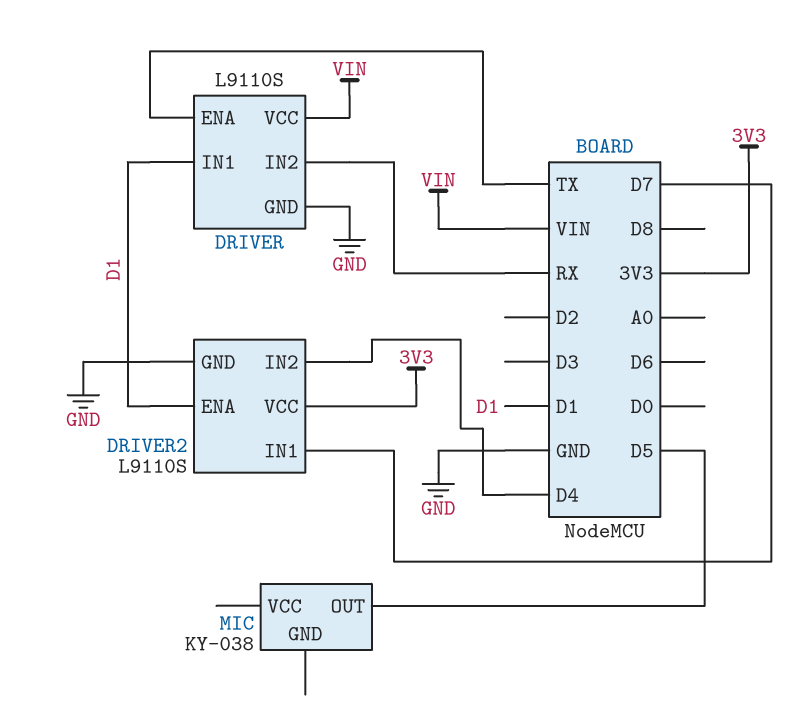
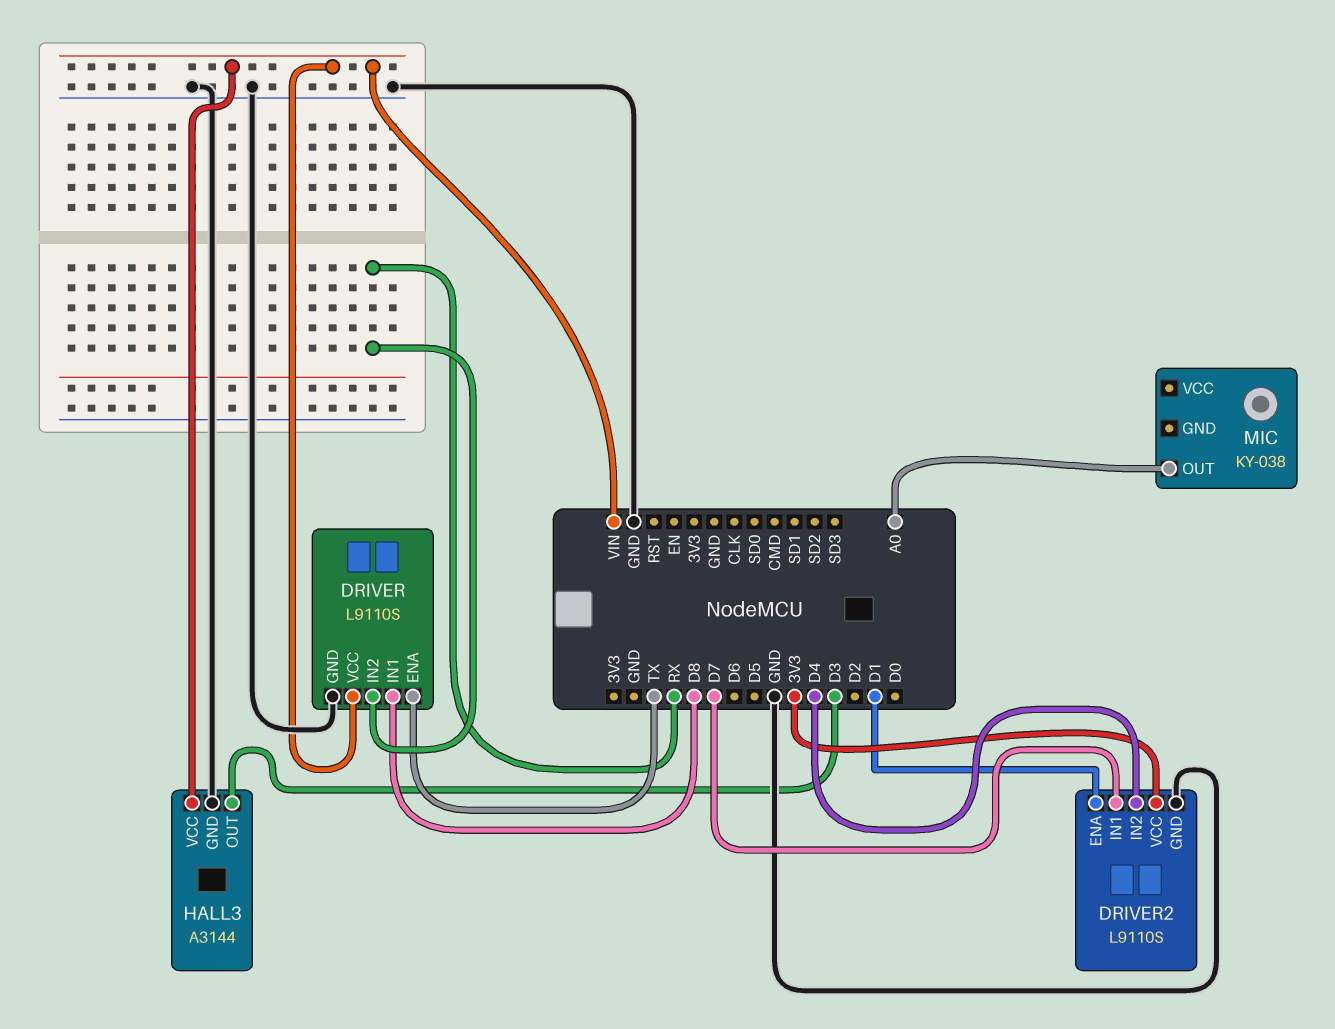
DRIVER pin IN1: D1 -> D8
HALL3: none -> A3144
HALL3 pin GND: none -> GND
HALL3 pin OUT: none -> D3
HALL3 pin VCC: none -> VIN
MIC pin OUT: D5 -> A0

